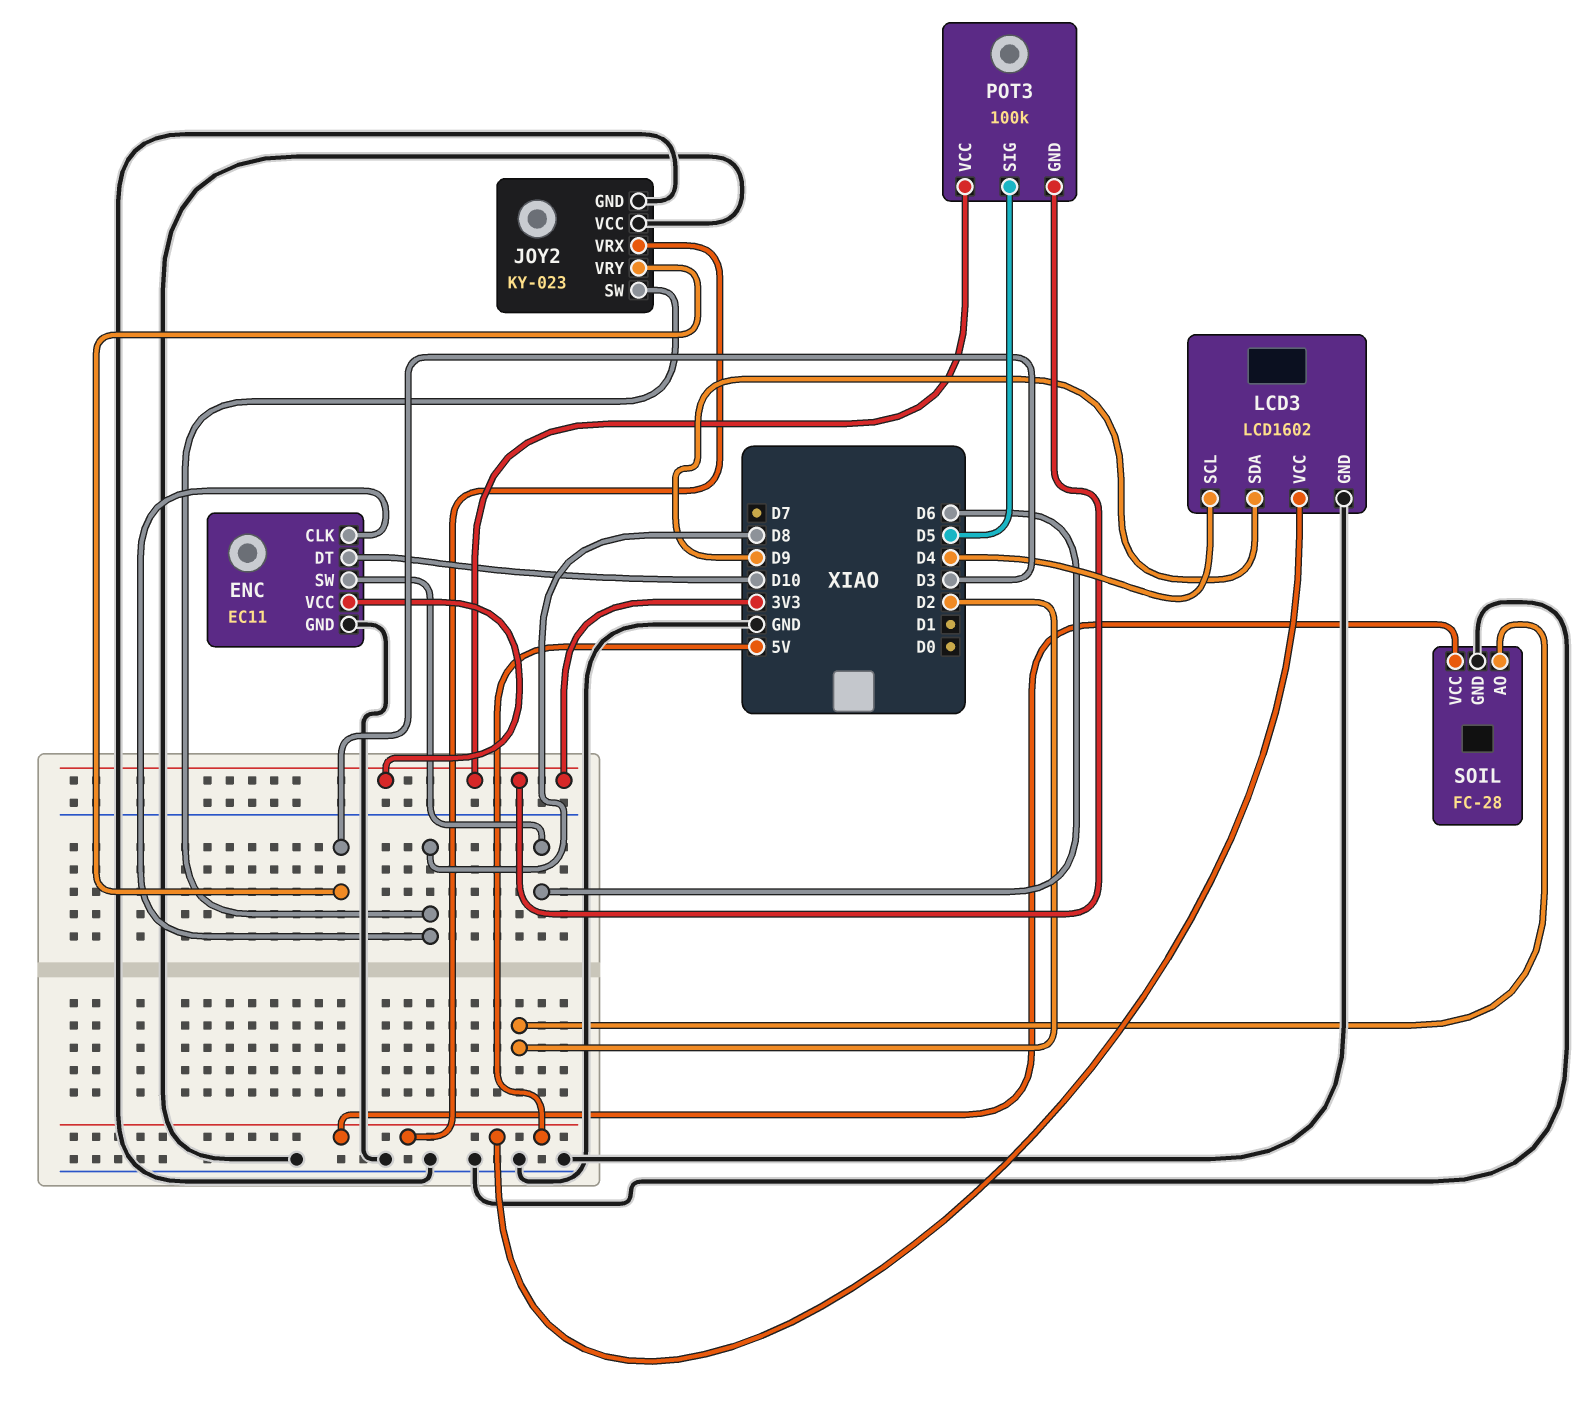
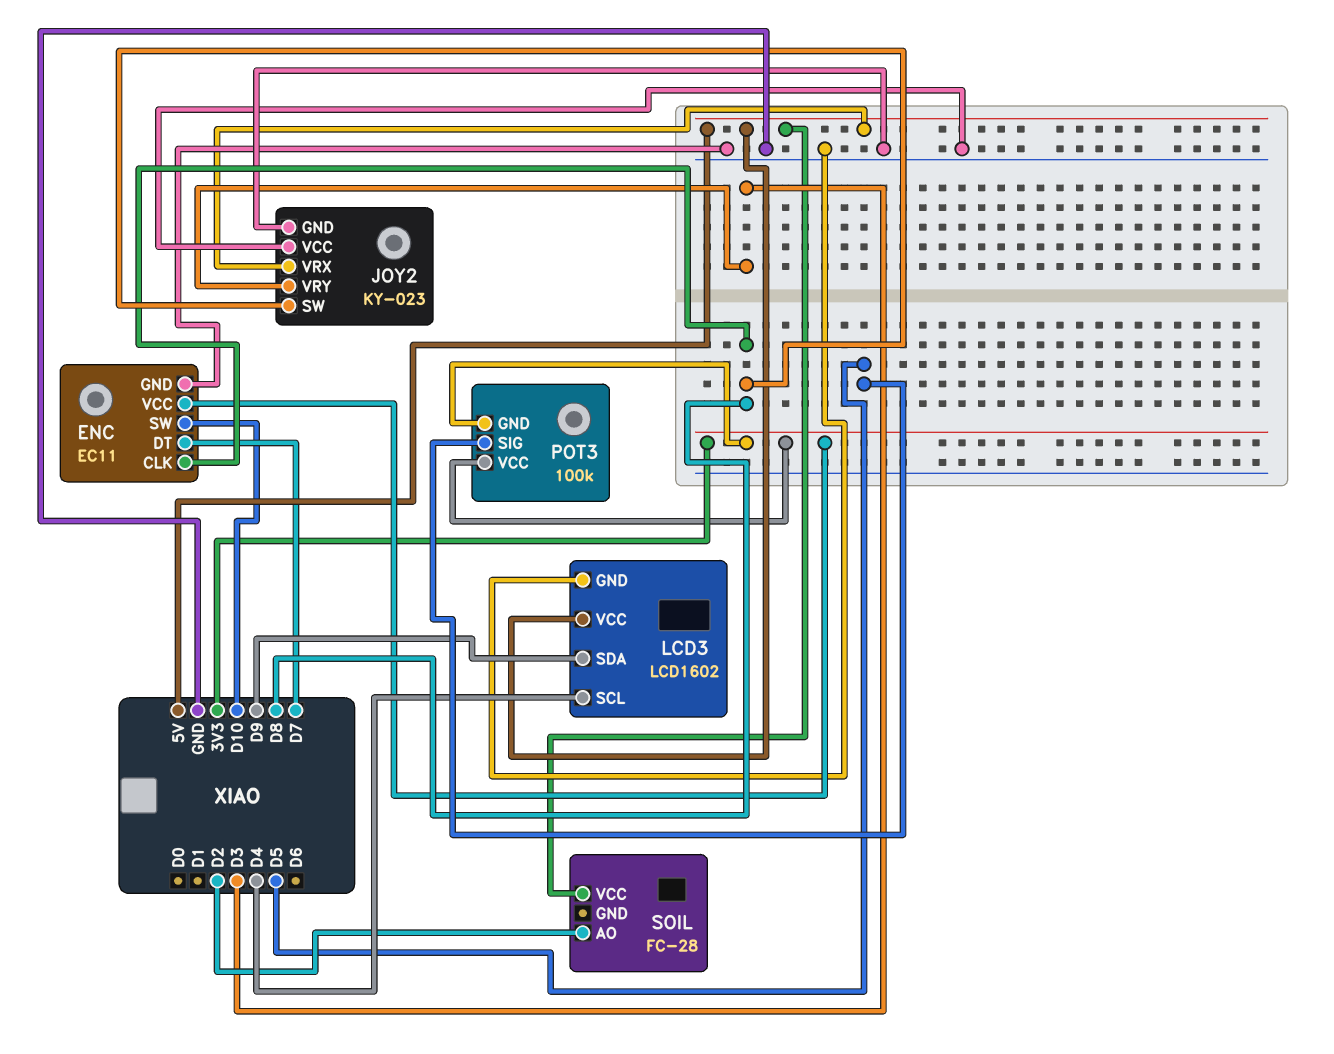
ENC pin DT: D10 -> D7
ENC pin SW: D6 -> D10
SOIL pin GND: GND -> none

